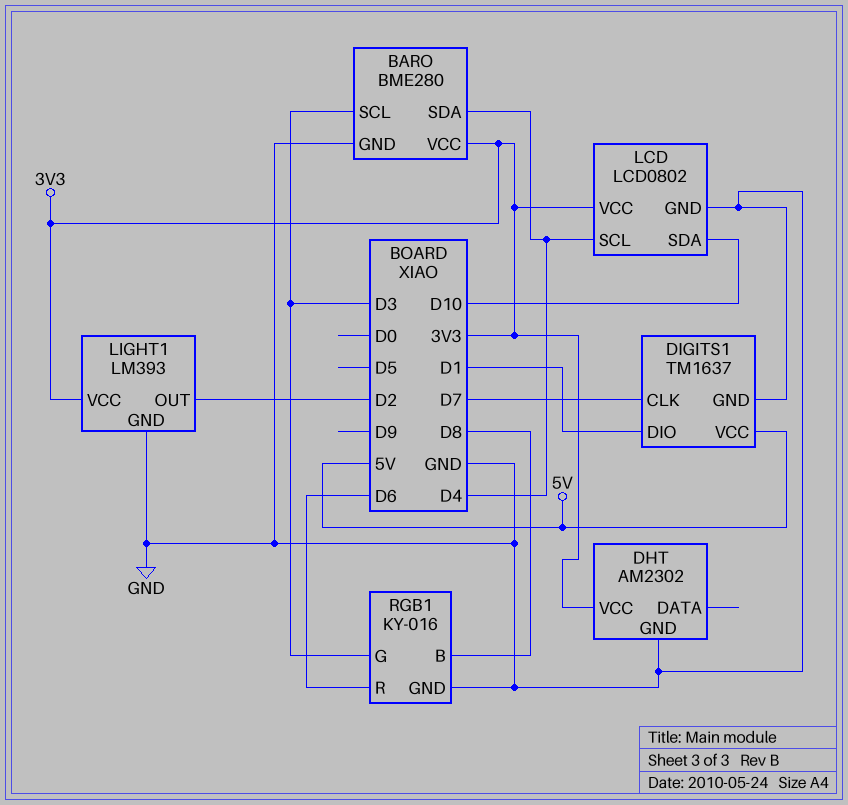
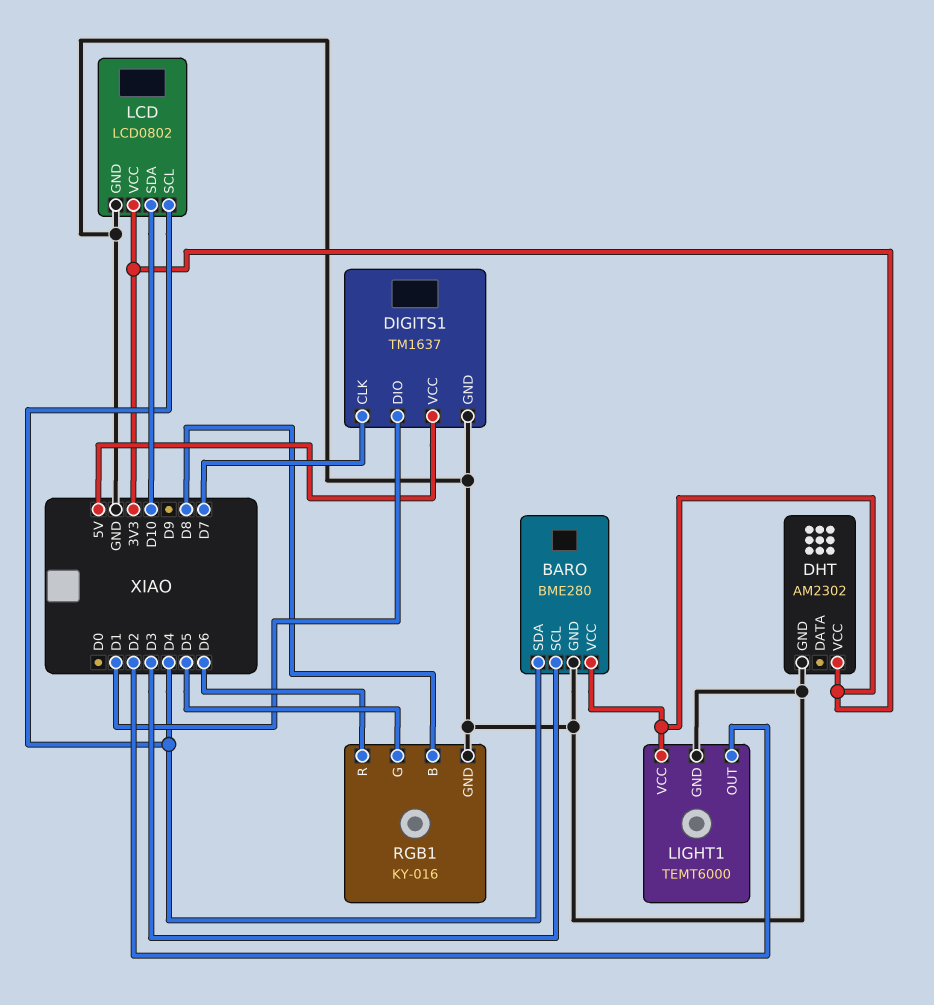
LIGHT1: LM393 -> TEMT6000
RGB1 pin G: D3 -> D5

